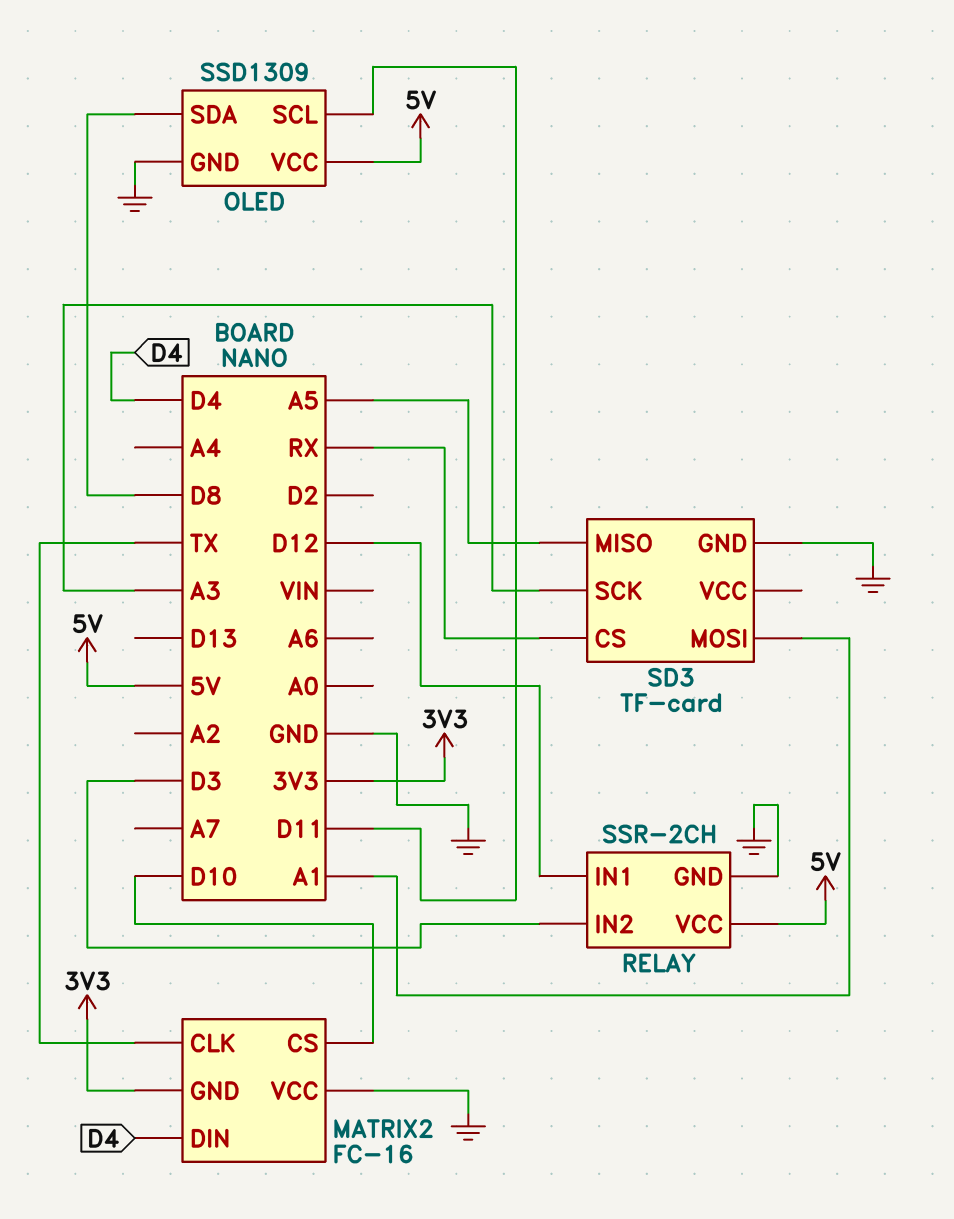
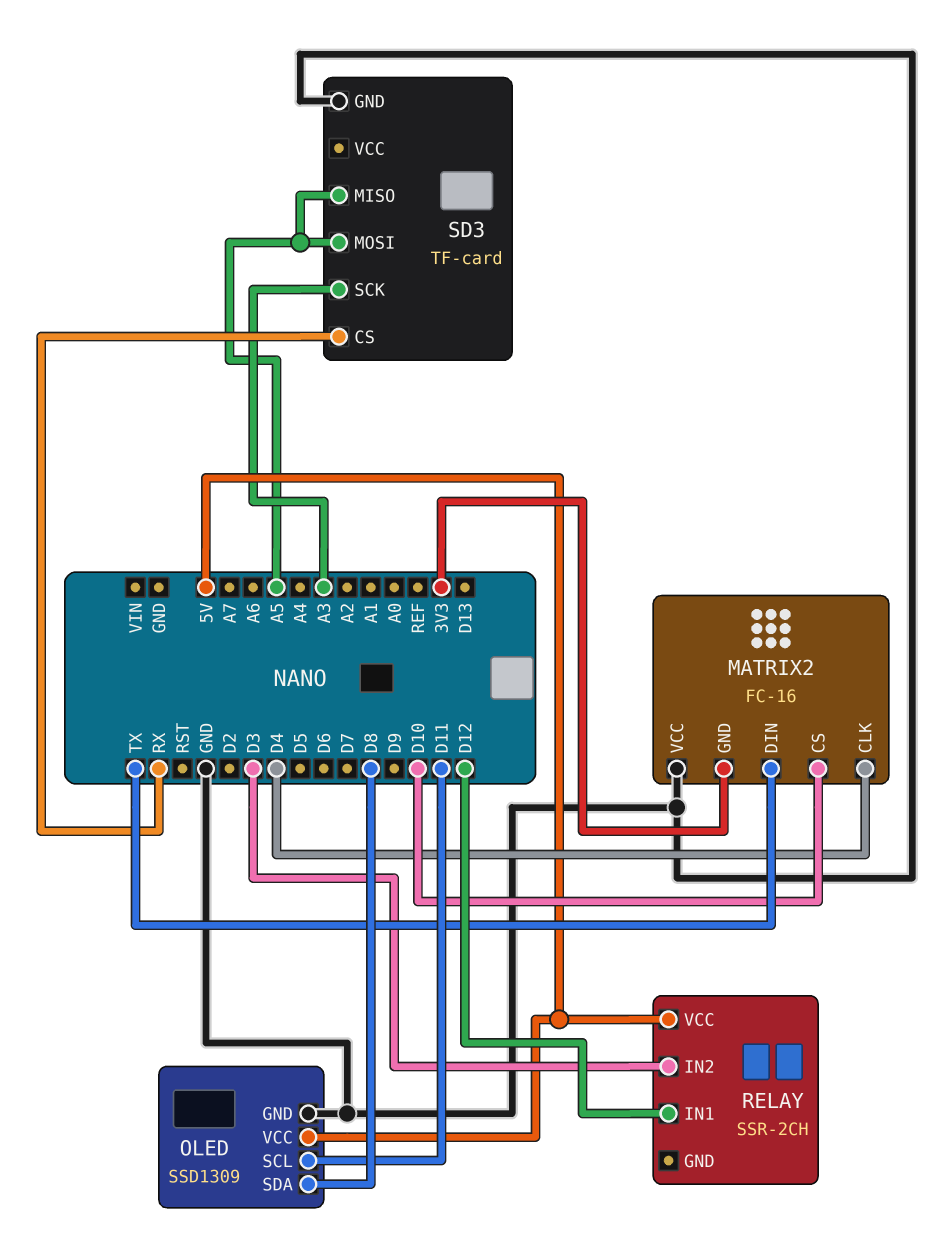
MATRIX2 pin CLK: TX -> D4
MATRIX2 pin DIN: D4 -> TX
RELAY pin GND: GND -> none
SD3 pin MOSI: A1 -> A5

